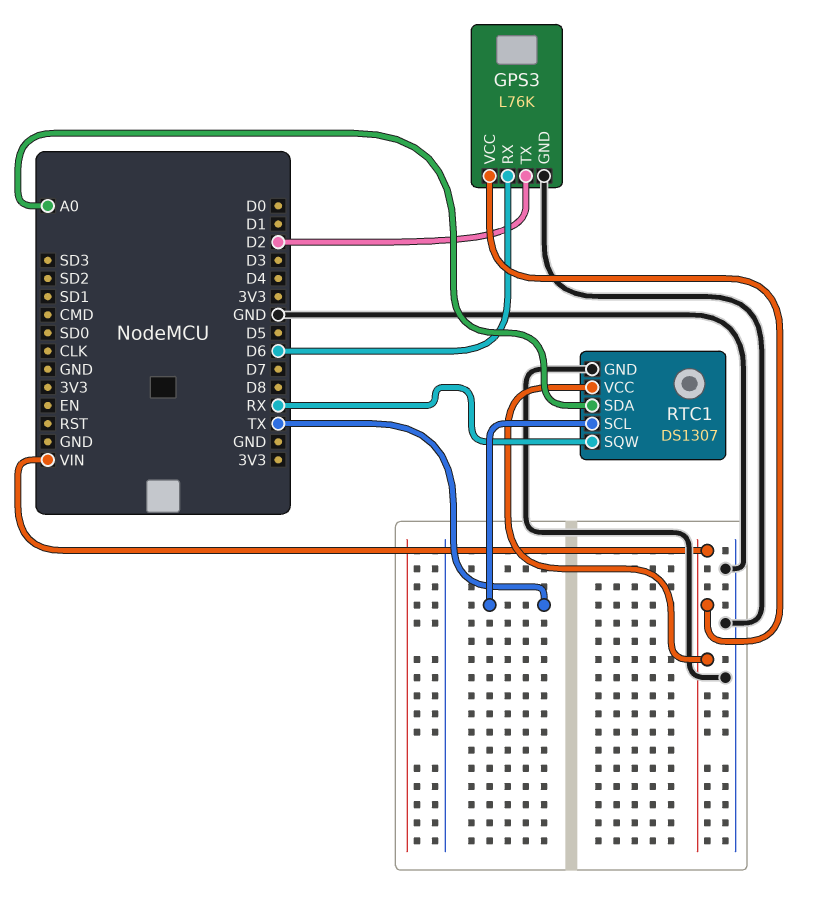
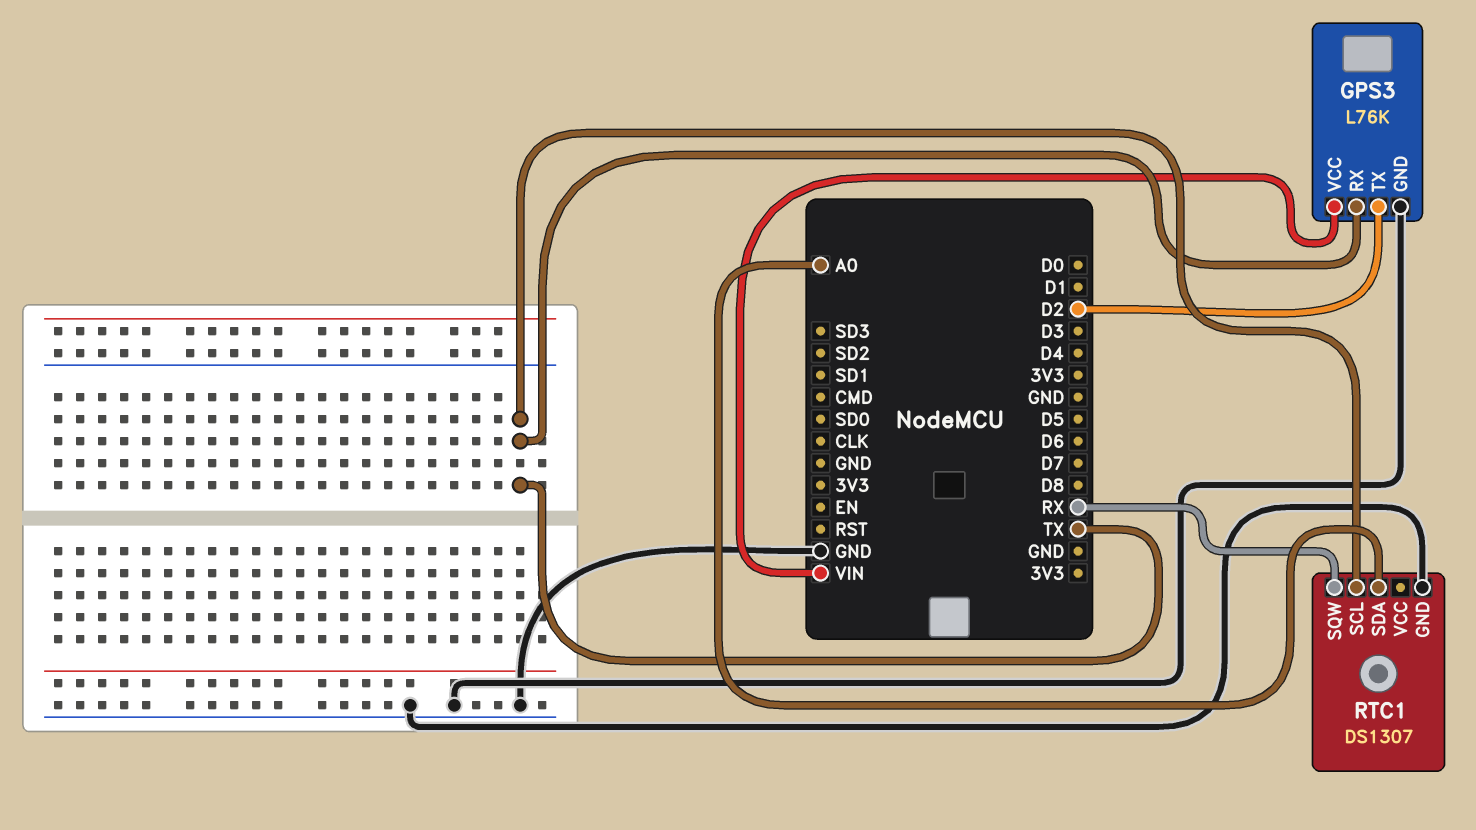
GPS3 pin RX: D6 -> TX
RTC1 pin VCC: VIN -> none

